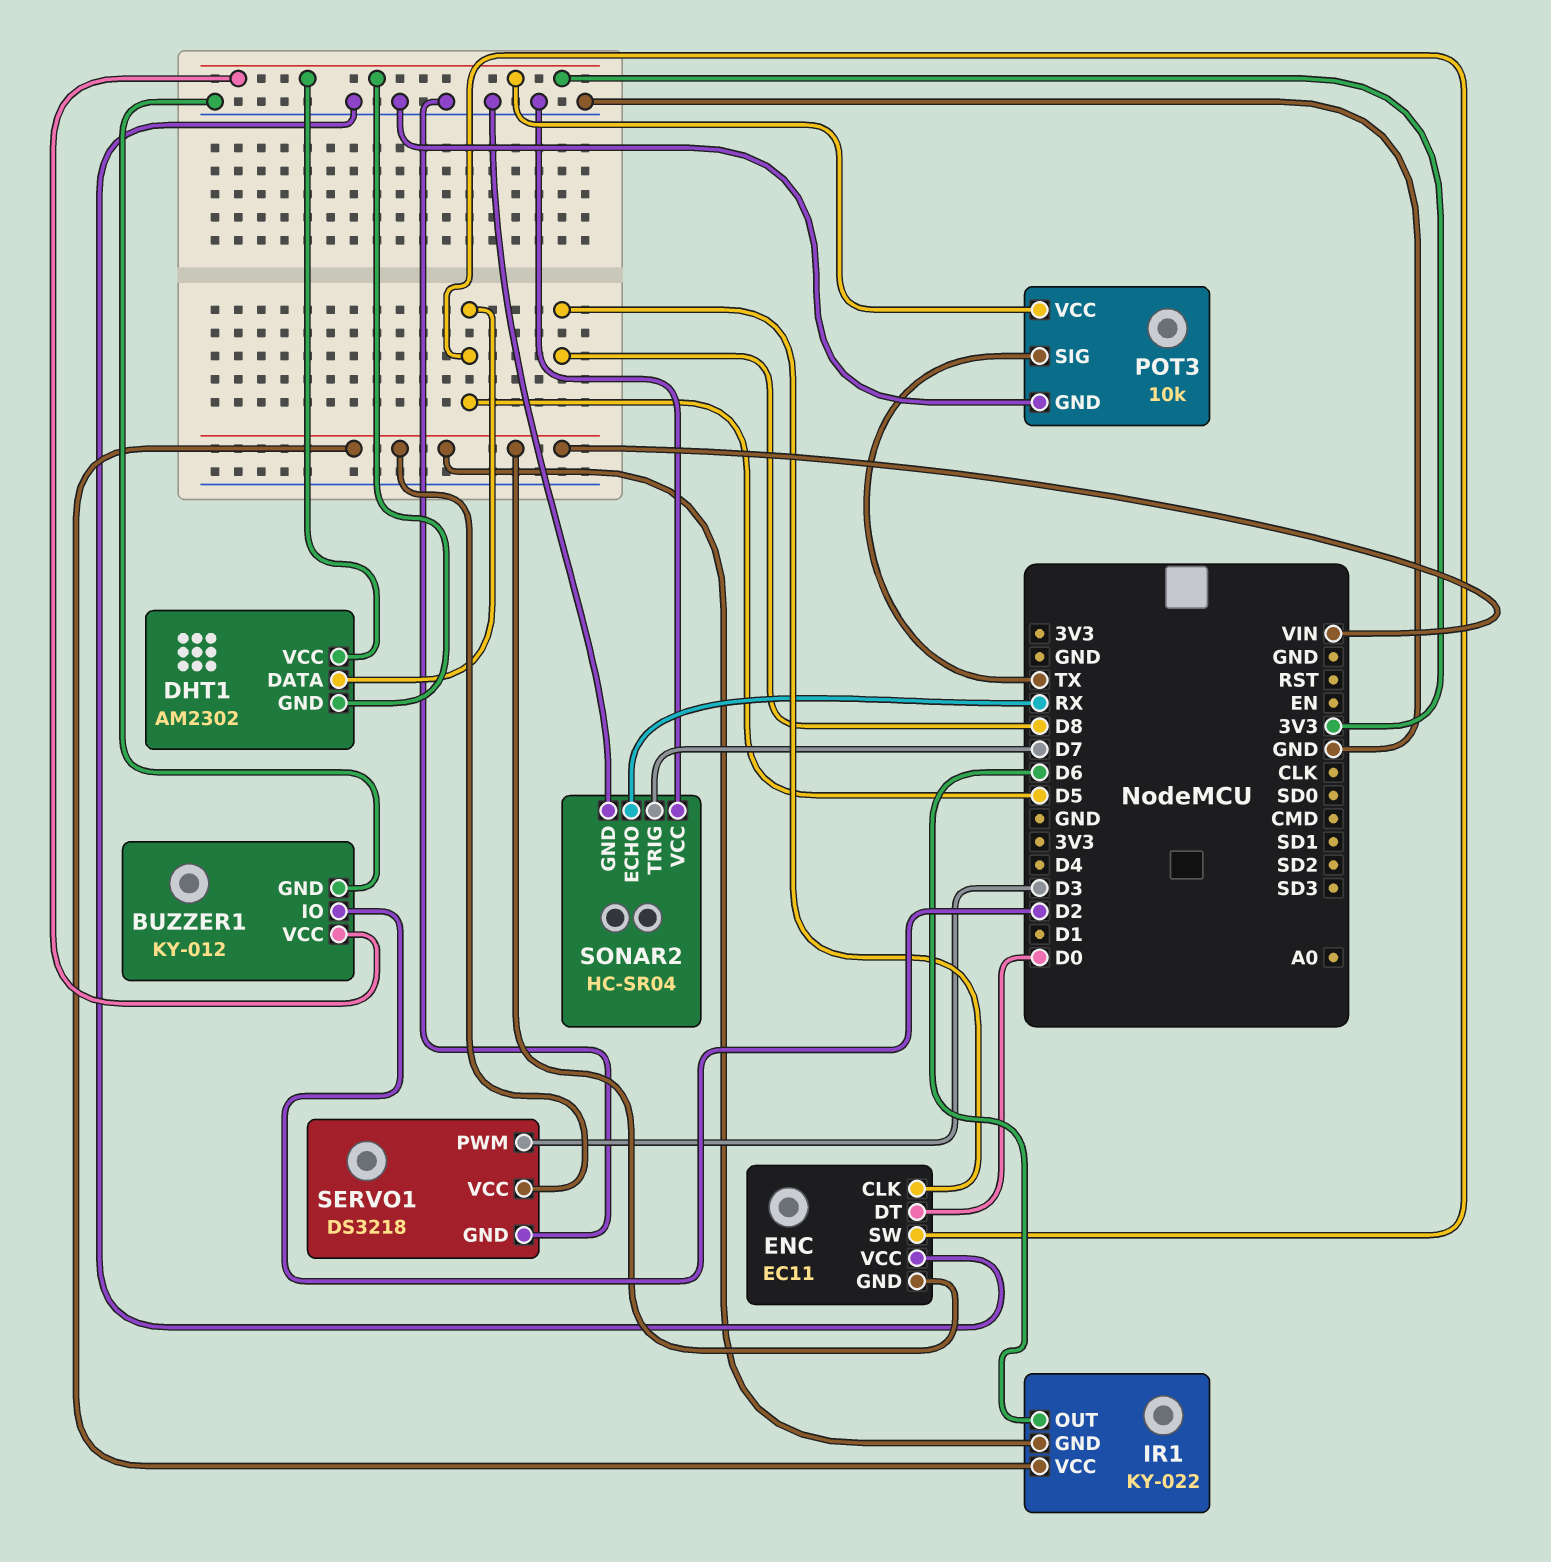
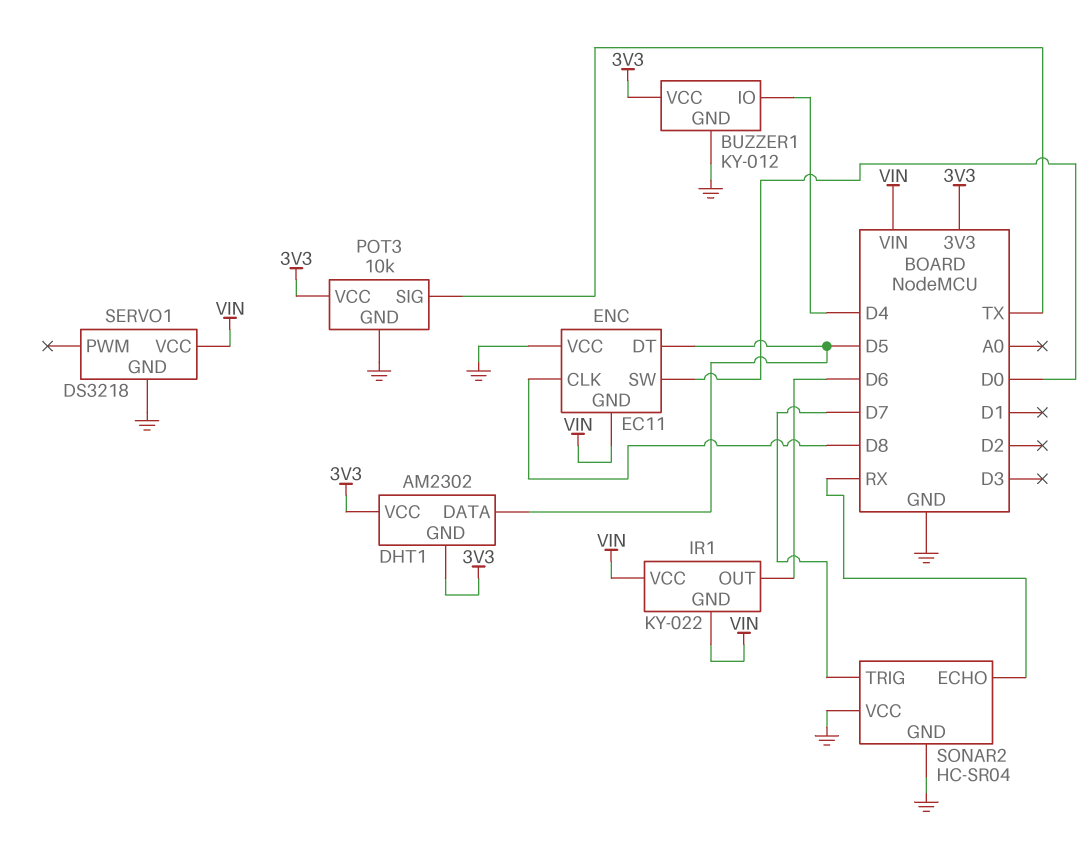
BUZZER1 pin IO: D2 -> D4
ENC pin DT: D0 -> D5
ENC pin SW: D5 -> D0
SERVO1 pin PWM: D3 -> none

